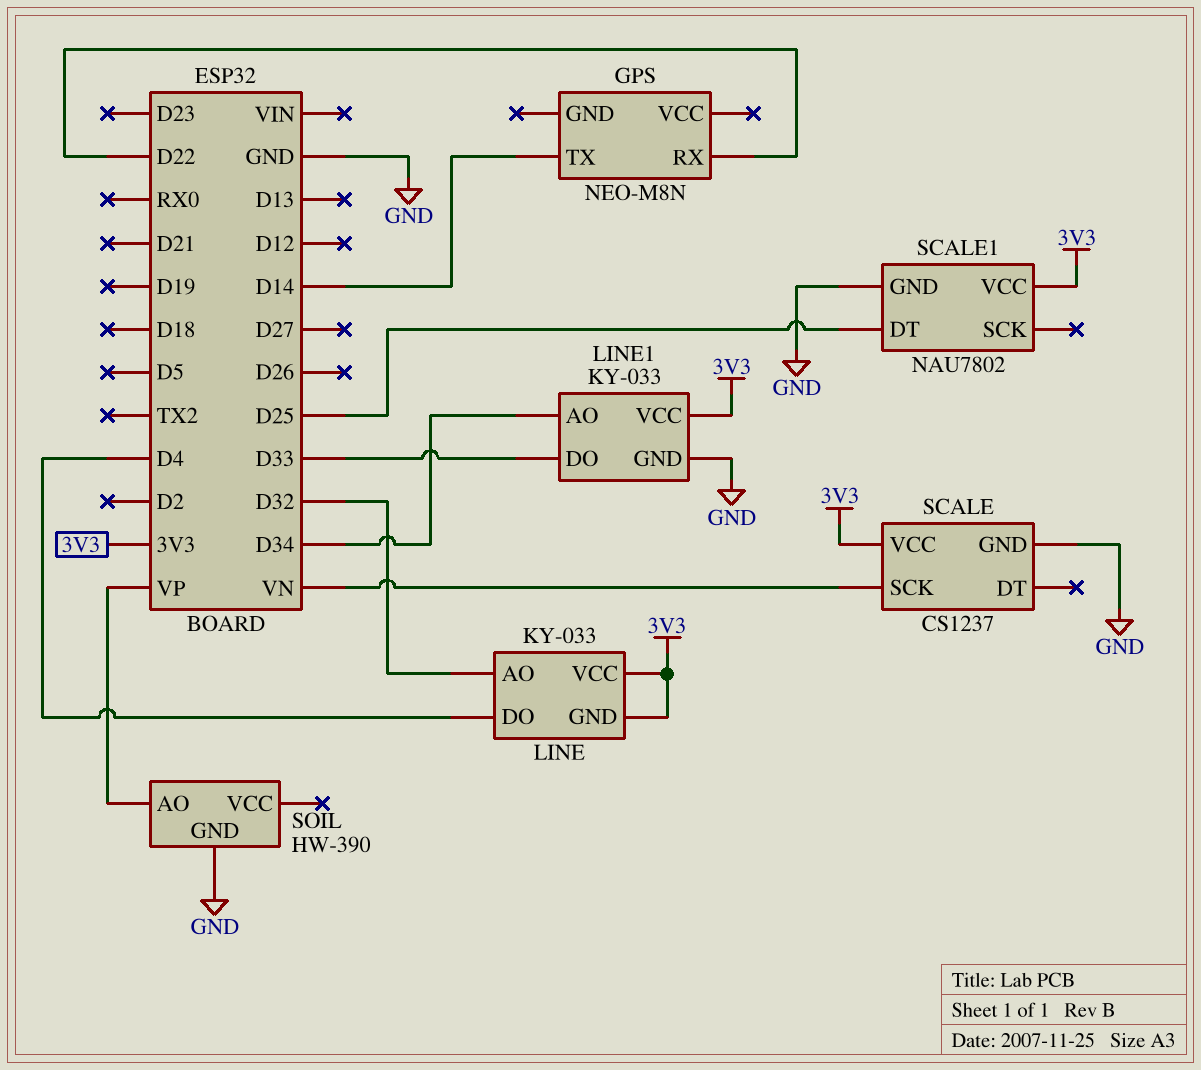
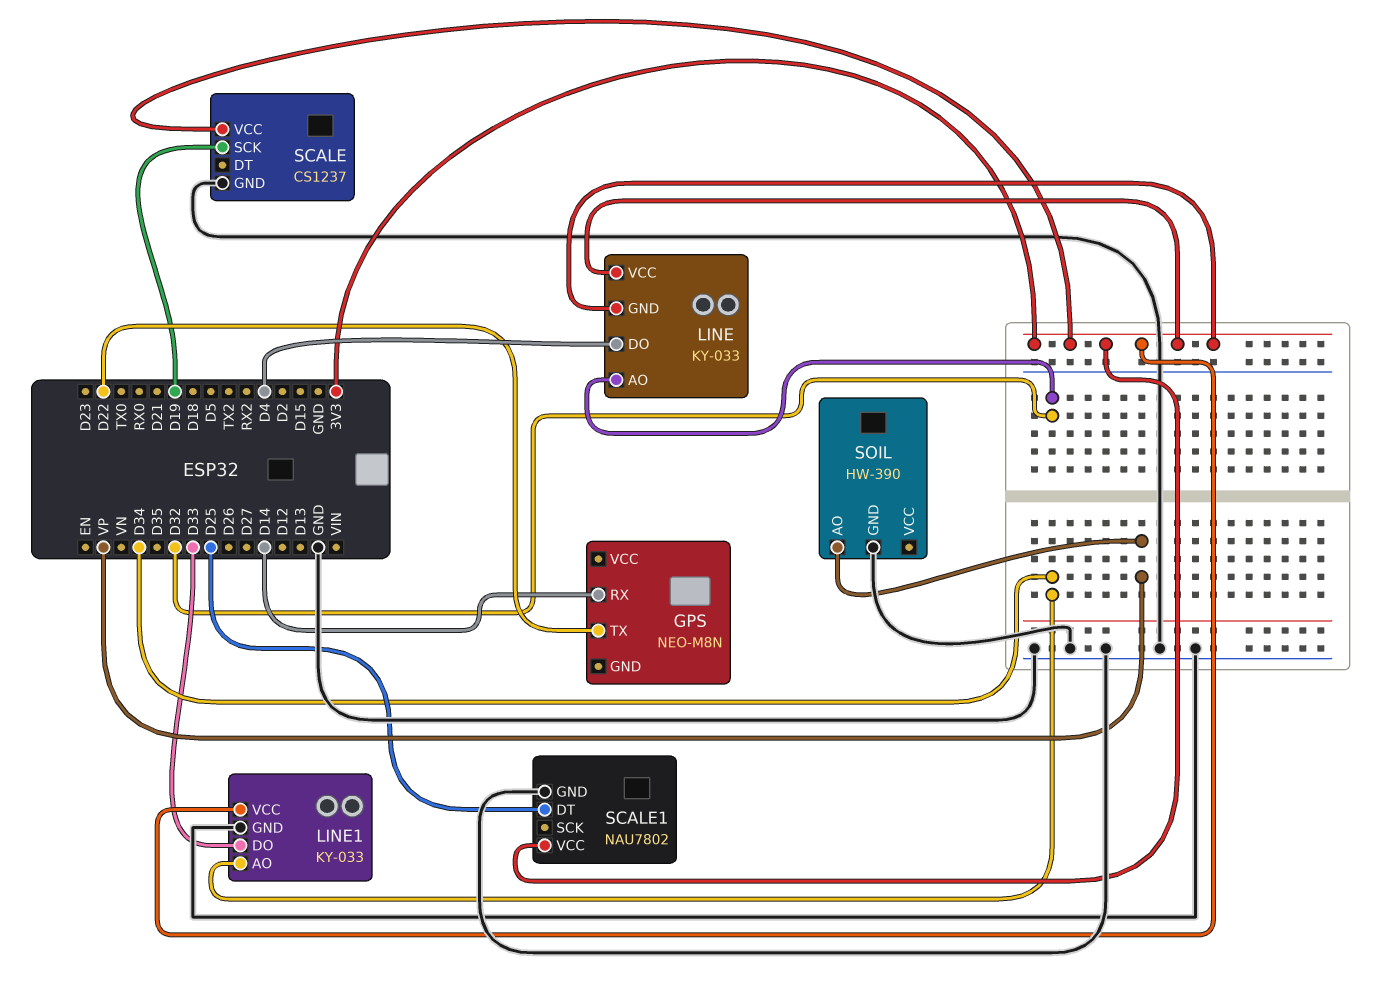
GPS pin RX: D22 -> D14
GPS pin TX: D14 -> D22
SCALE pin SCK: VN -> D19

